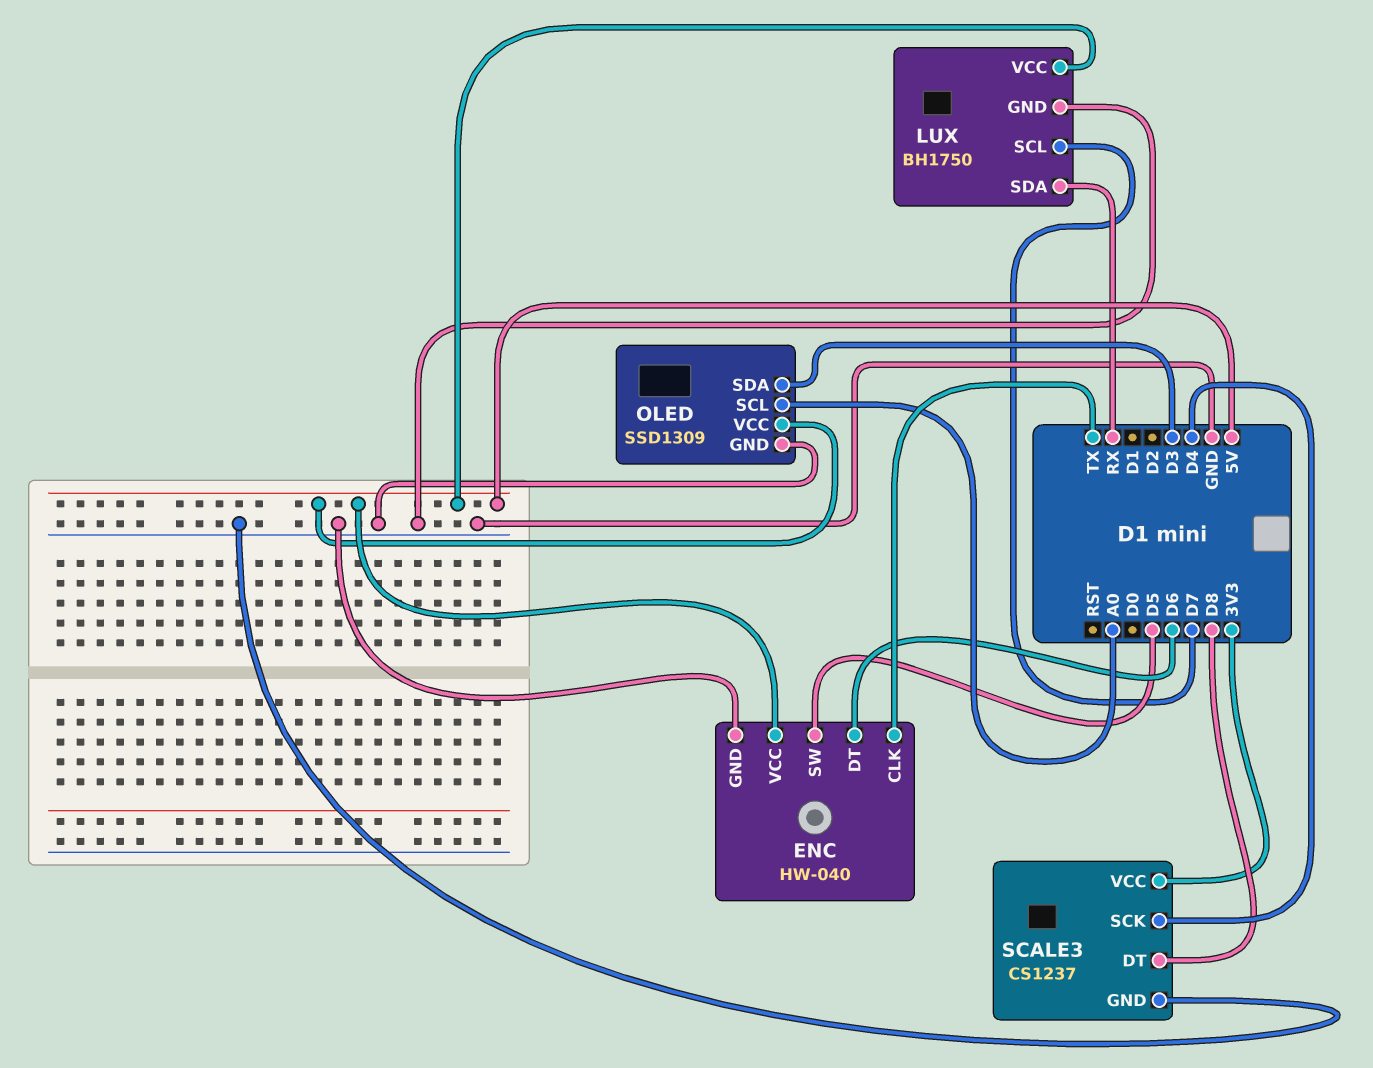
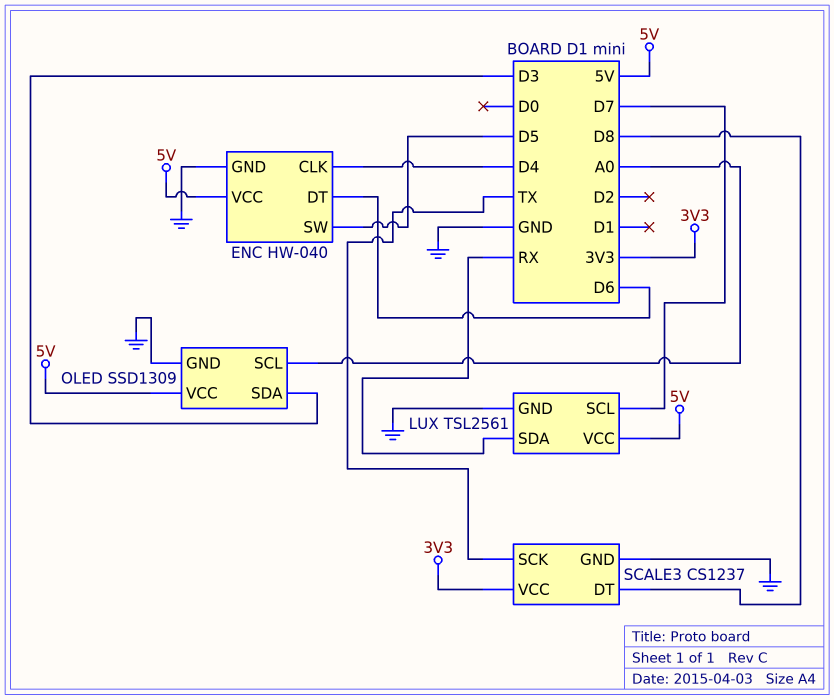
ENC pin CLK: TX -> D4
LUX: BH1750 -> TSL2561
SCALE3 pin SCK: D4 -> TX

